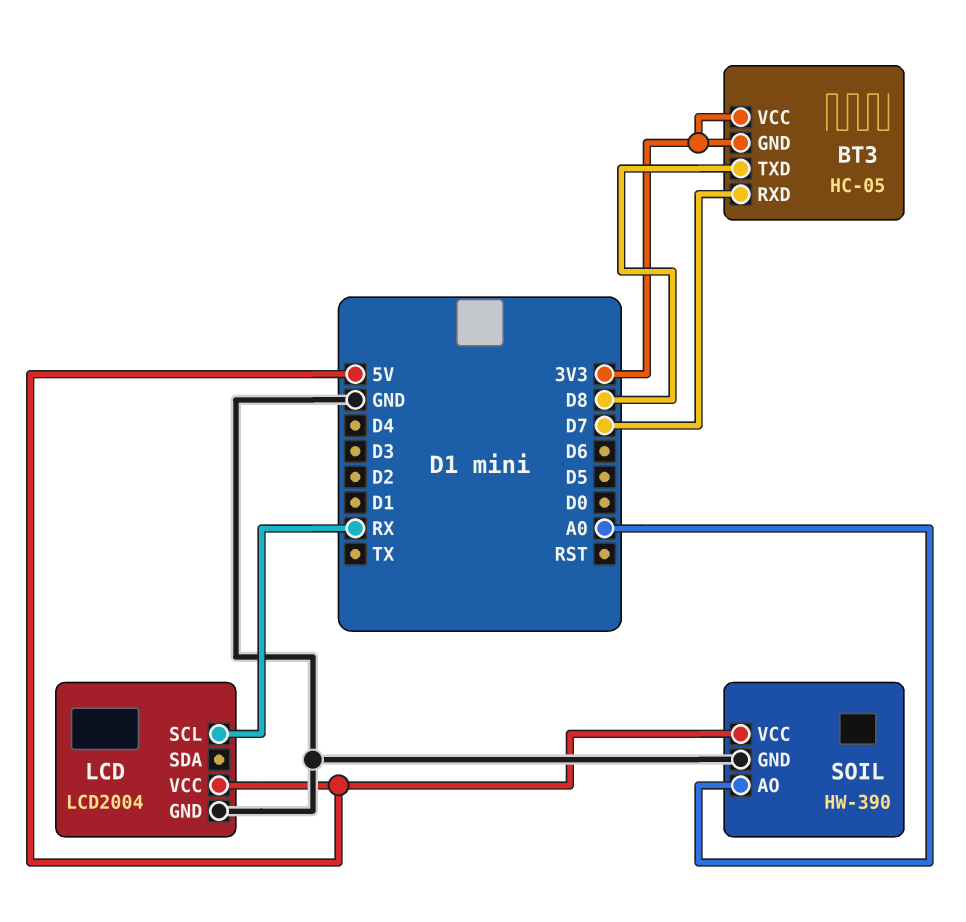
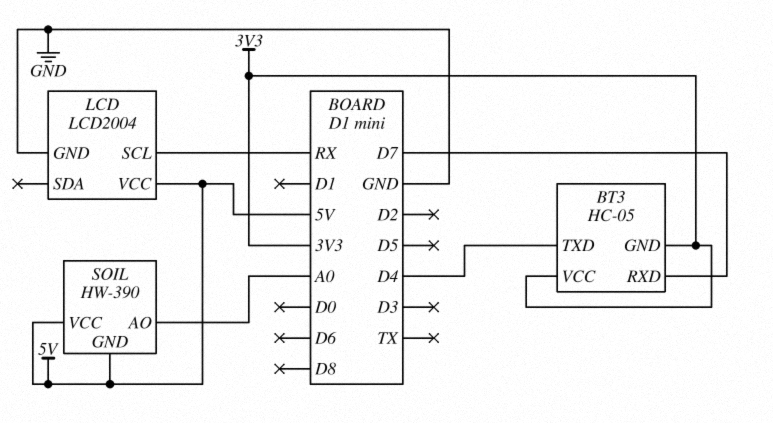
BT3 pin TXD: D8 -> D4
SOIL pin GND: GND -> 5V

